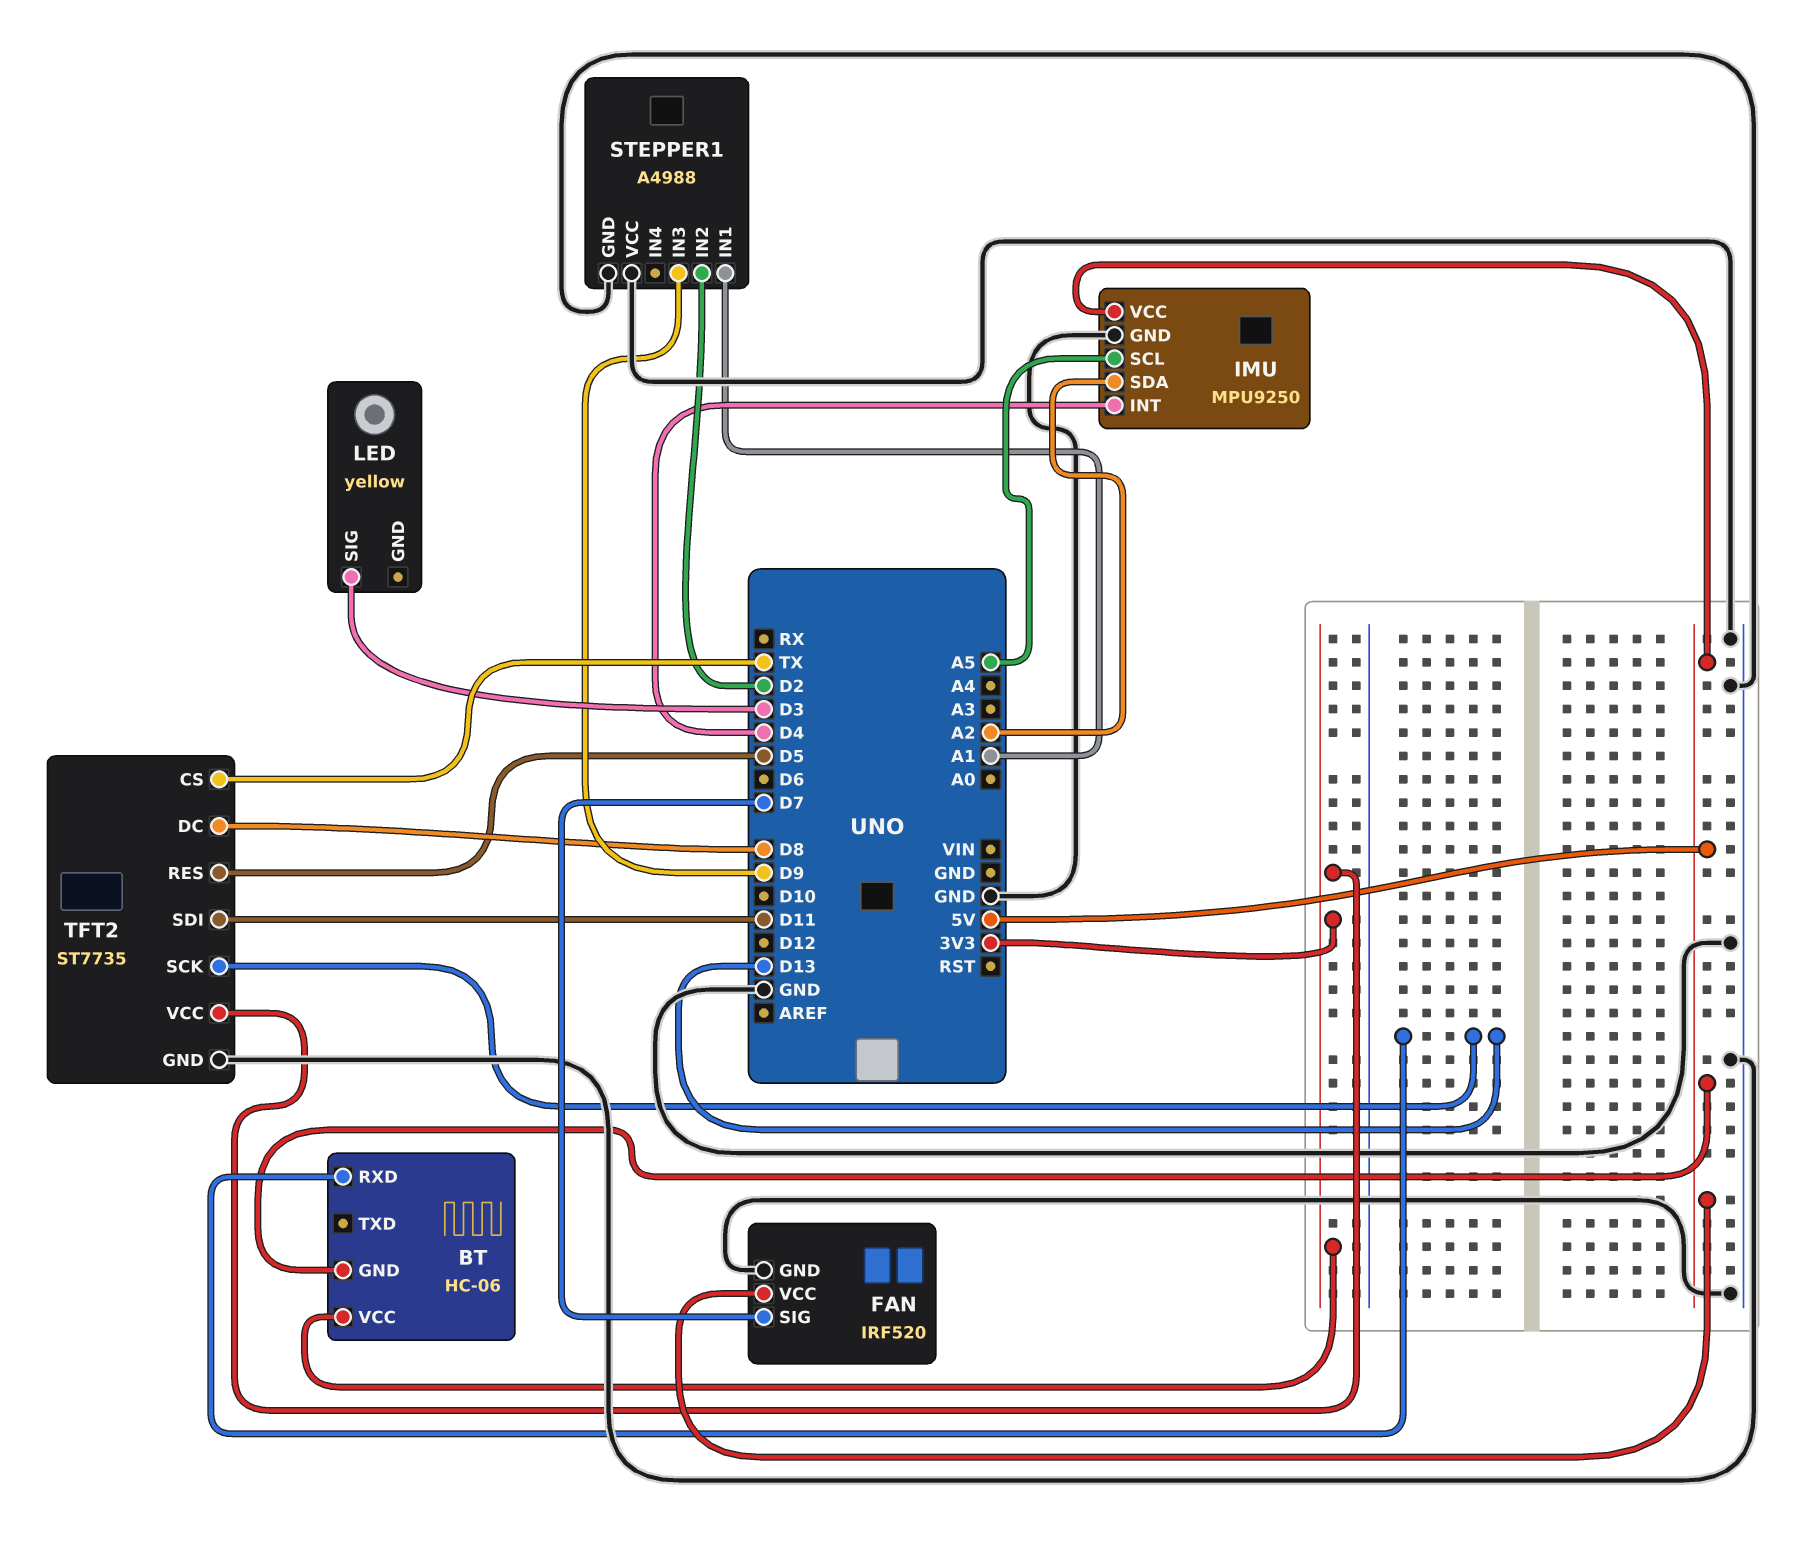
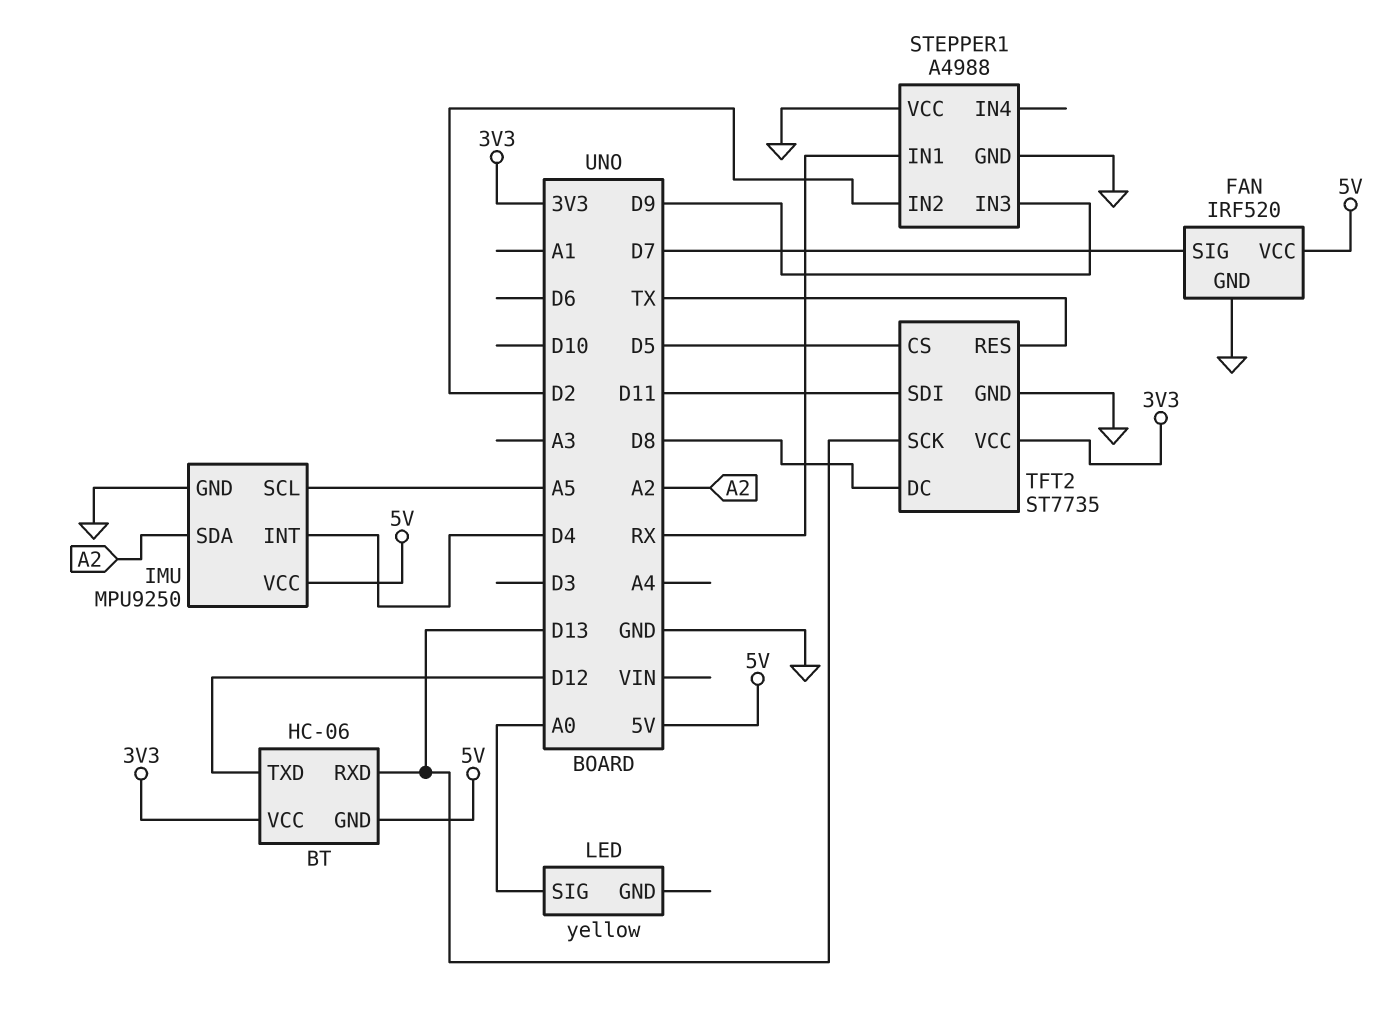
BT pin TXD: none -> D12
LED pin SIG: D3 -> A0
STEPPER1 pin IN1: A1 -> RX
TFT2 pin CS: TX -> D5
TFT2 pin RES: D5 -> TX

